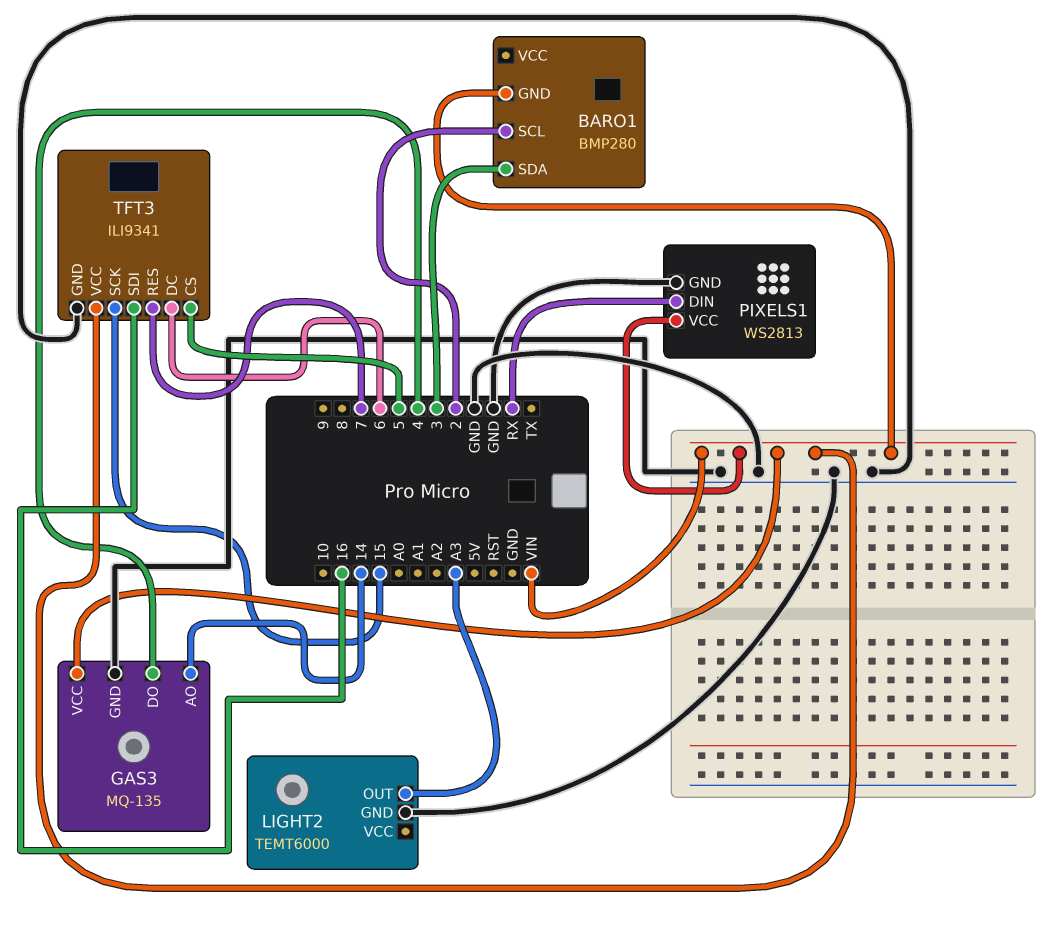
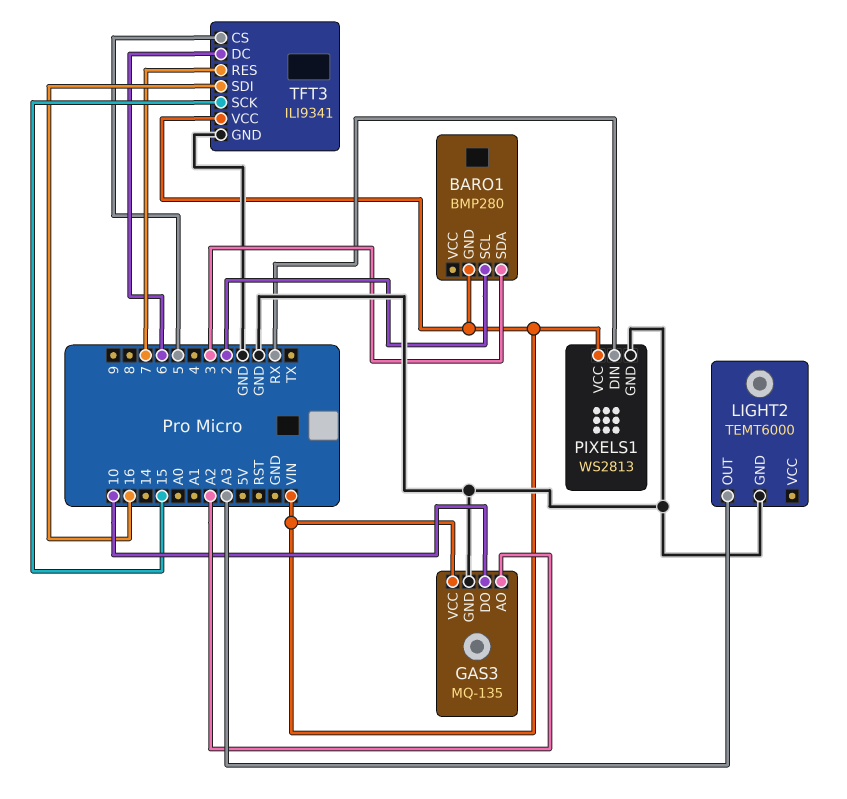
GAS3 pin AO: 14 -> A2
GAS3 pin DO: 4 -> 10

